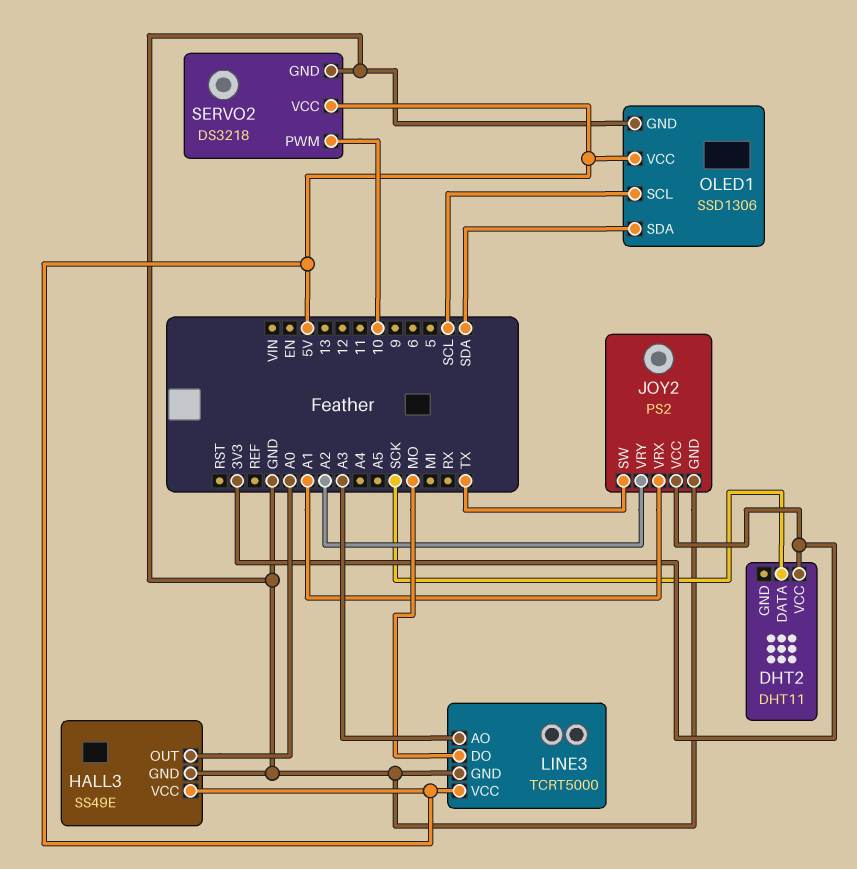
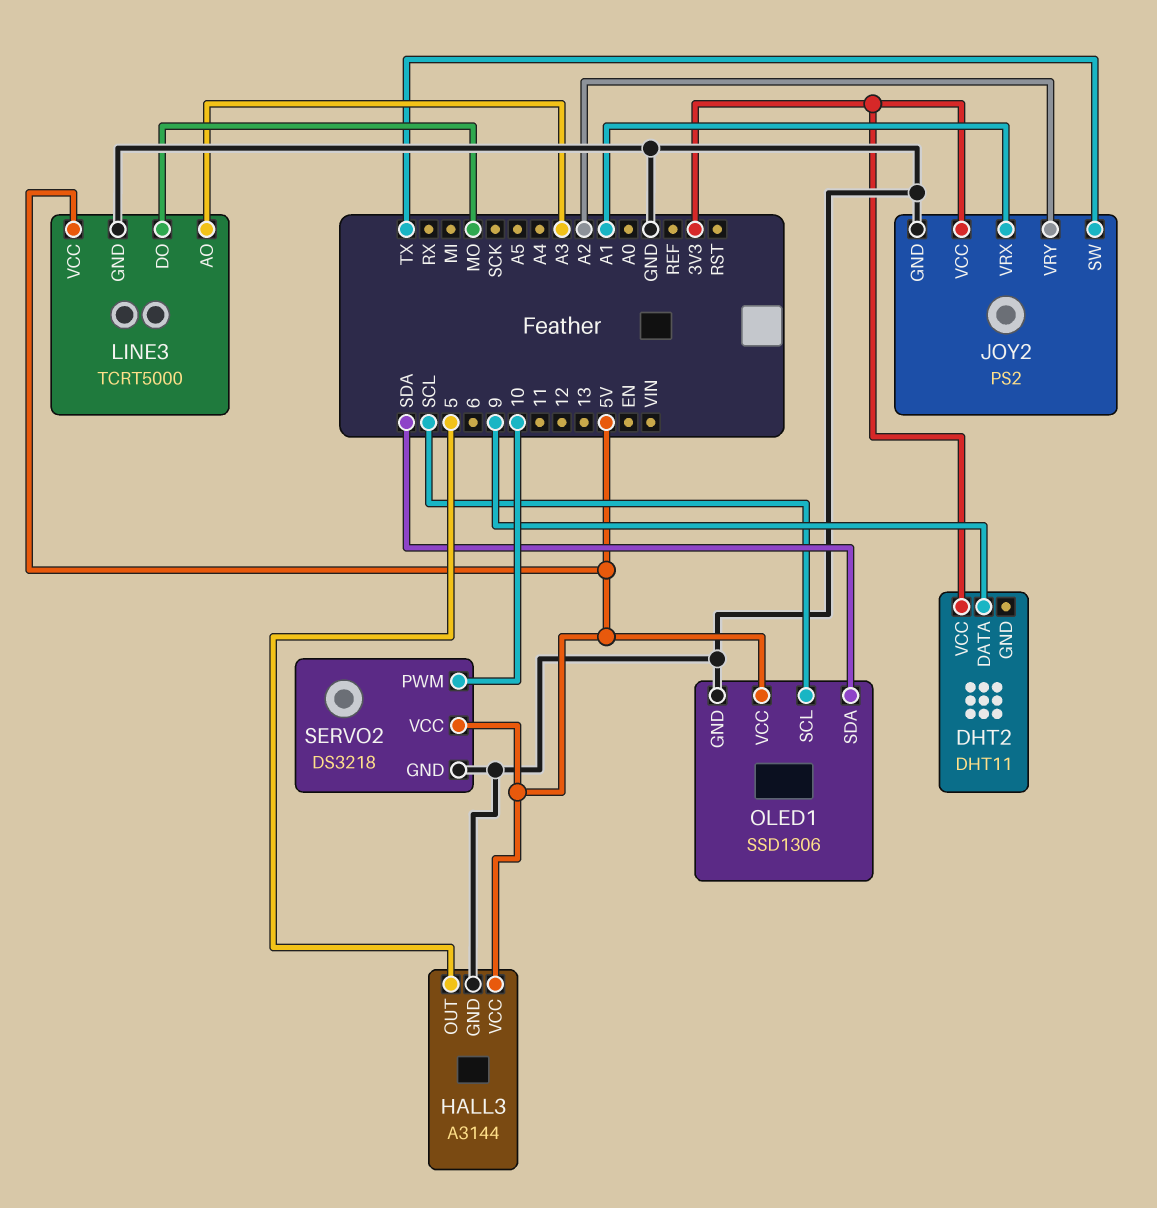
DHT2 pin DATA: SCK -> 9
HALL3: SS49E -> A3144
HALL3 pin OUT: A0 -> 5

